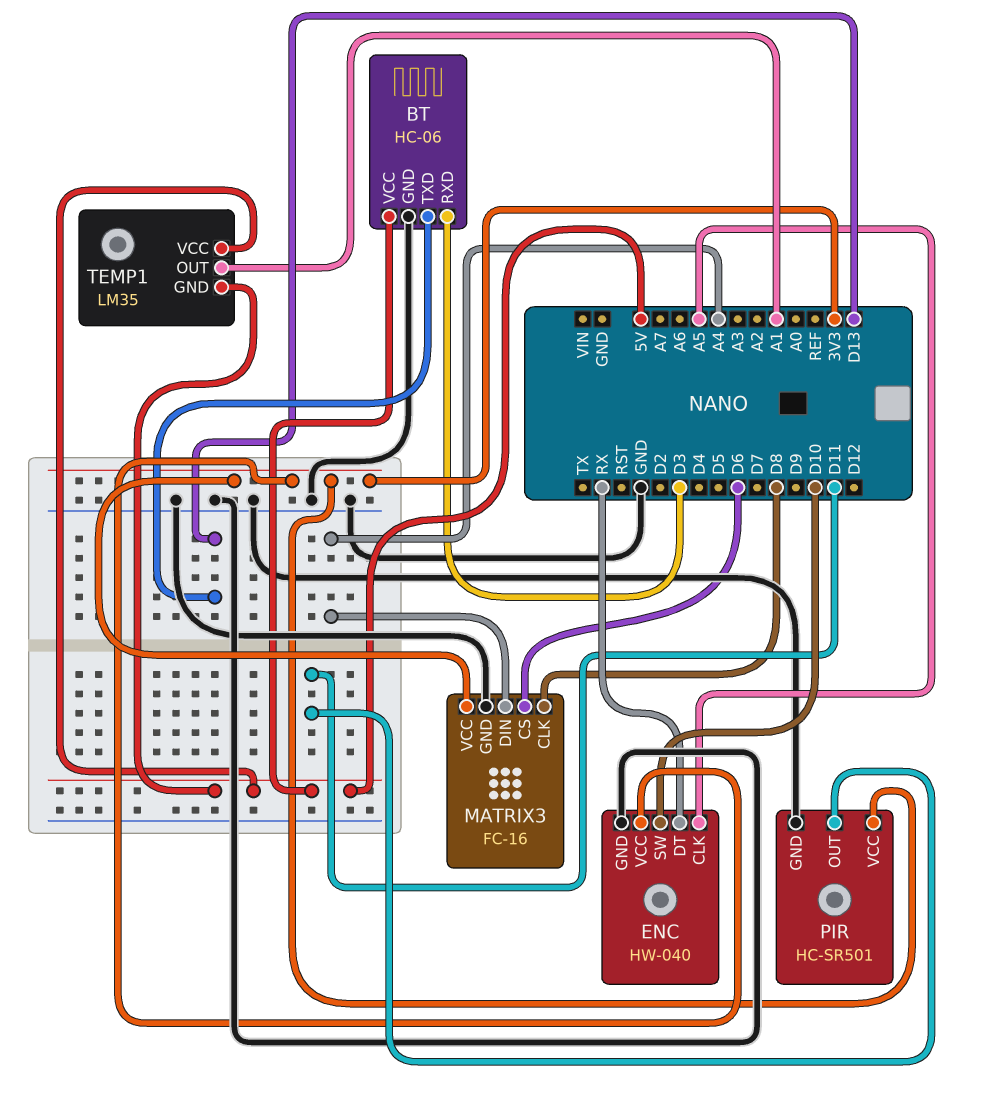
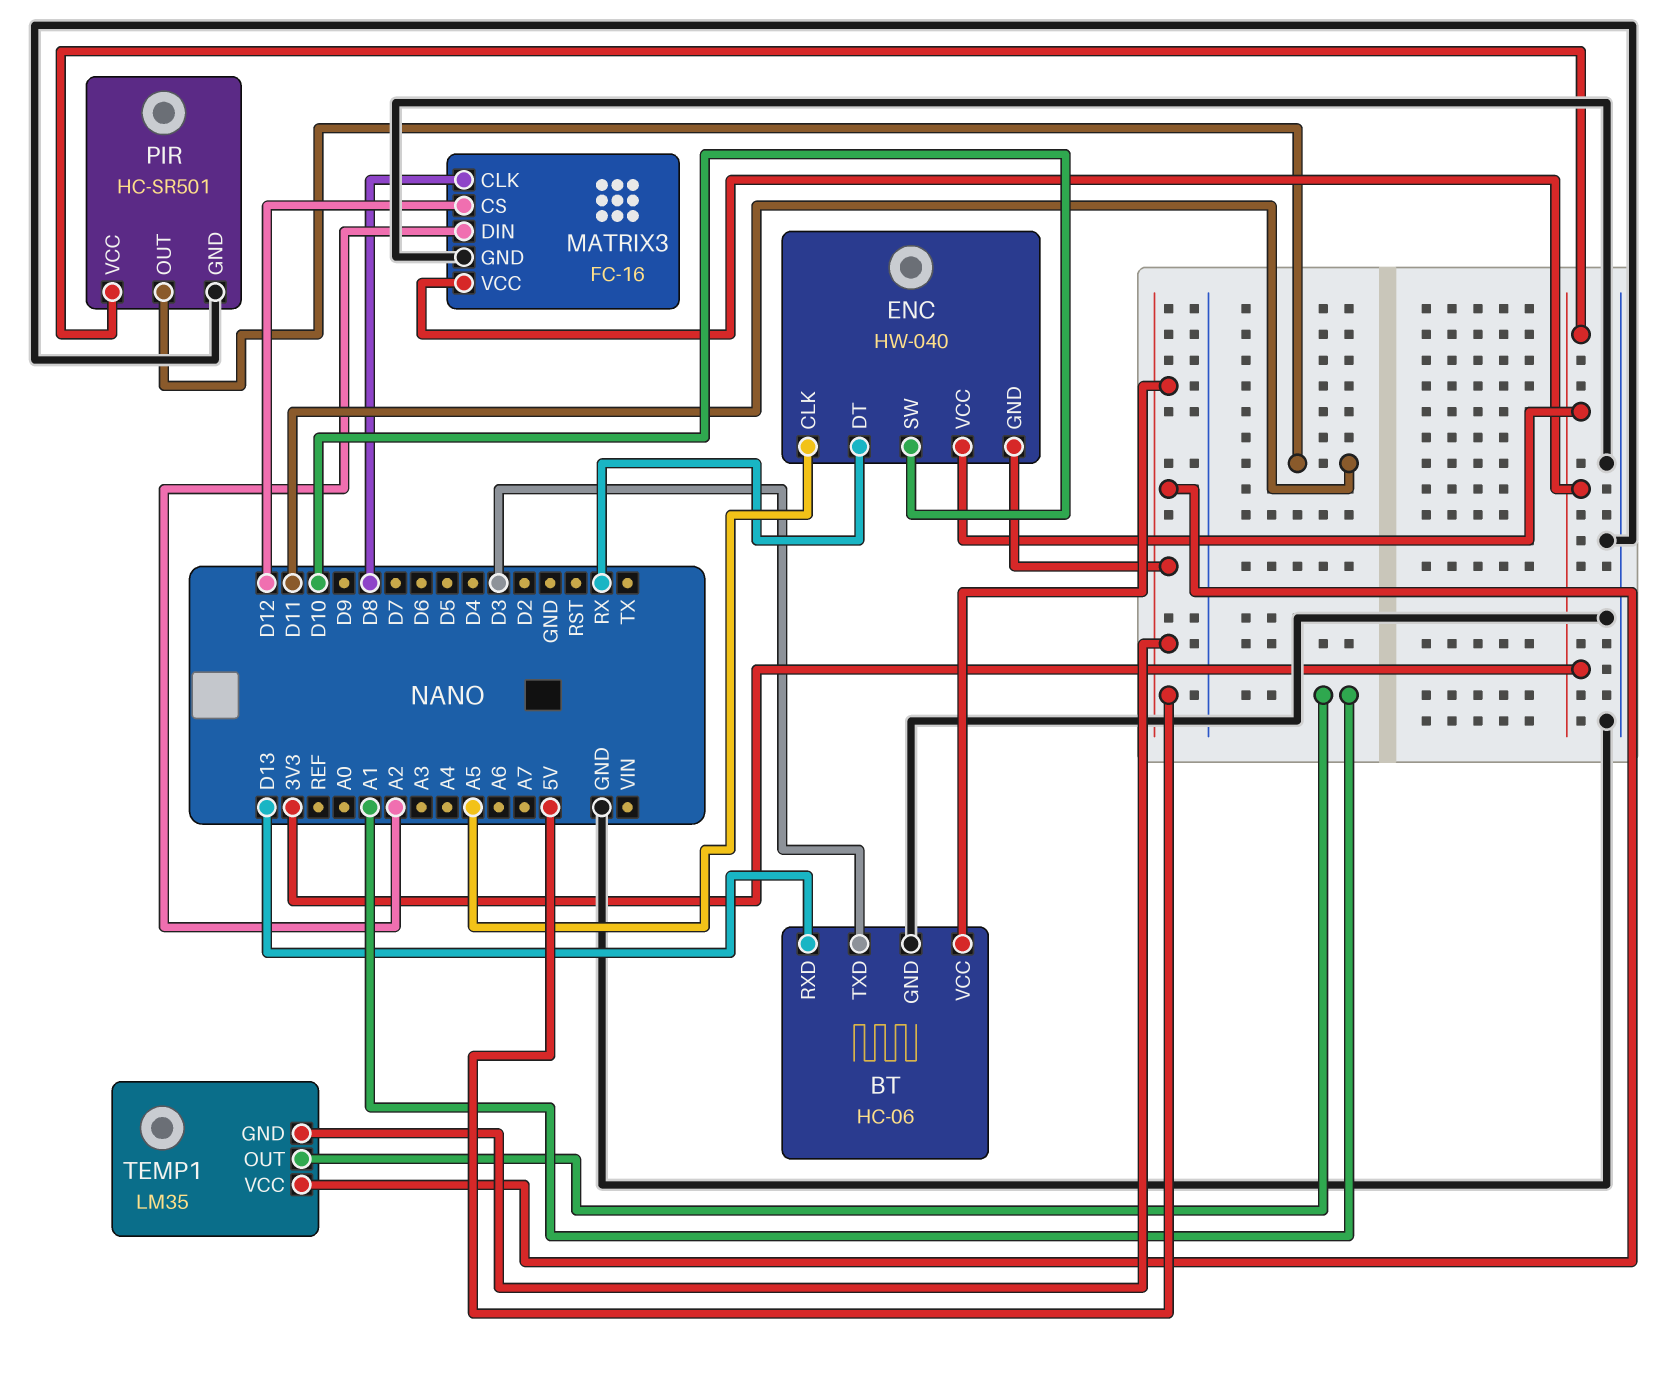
BT pin RXD: D3 -> D13
BT pin TXD: D13 -> D3
ENC pin GND: GND -> 5V
MATRIX3 pin CS: D6 -> D12
MATRIX3 pin DIN: A4 -> A2

